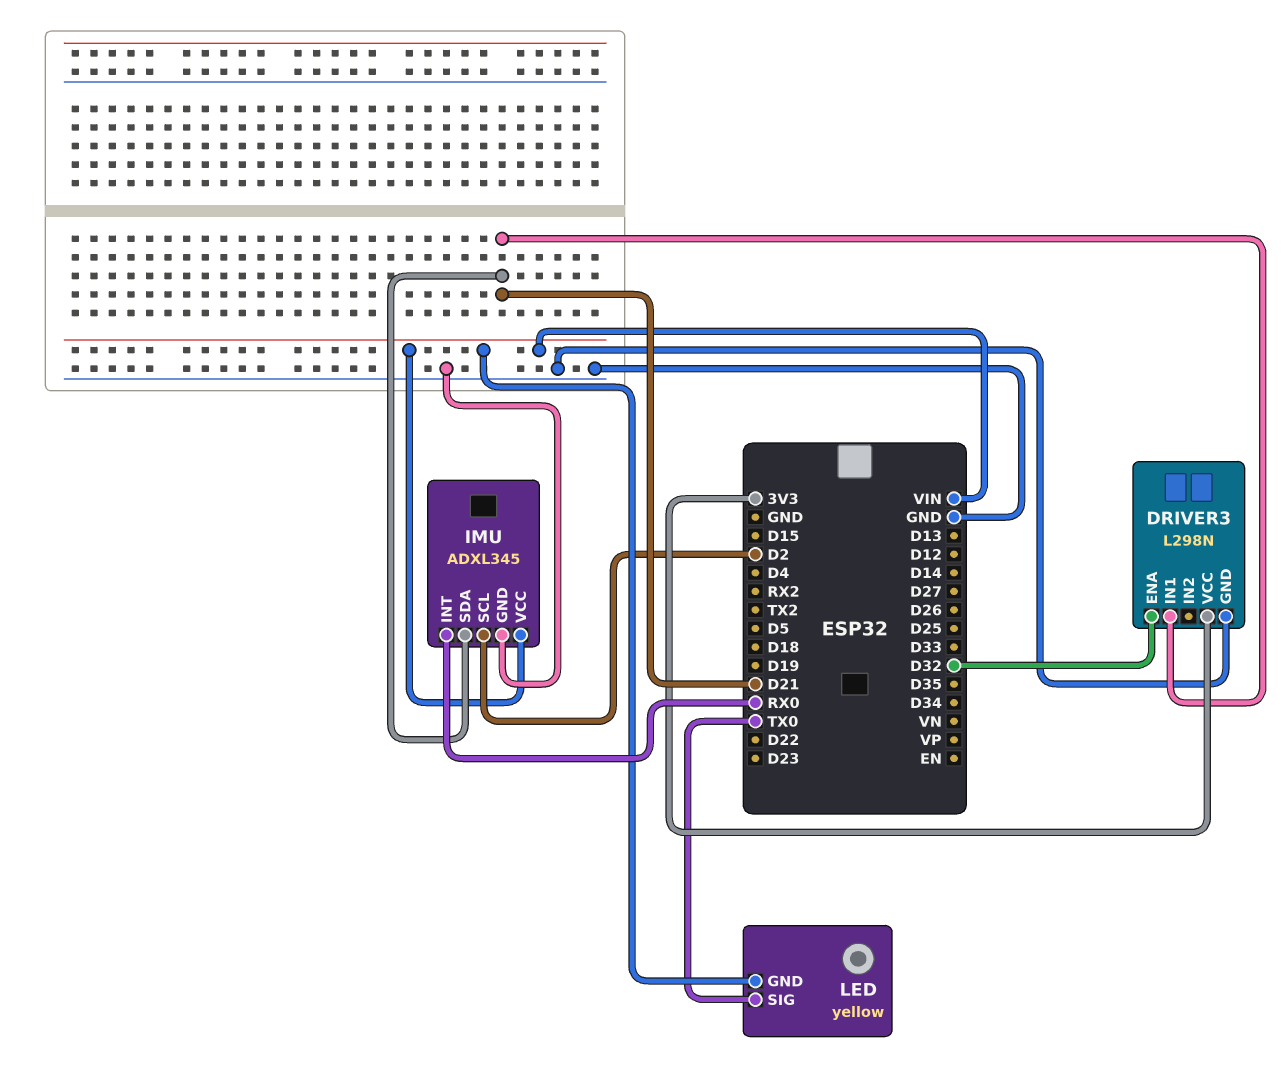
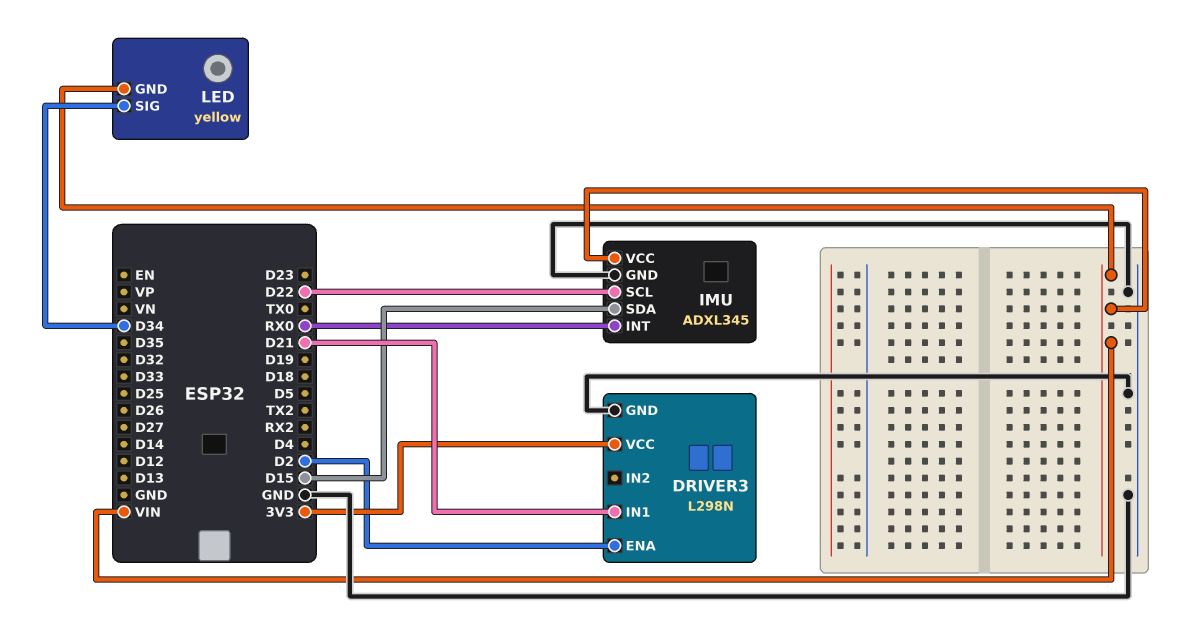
DRIVER3 pin ENA: D32 -> D2
IMU pin SCL: D2 -> D22
IMU pin SDA: D21 -> D15
LED pin SIG: TX0 -> D34

